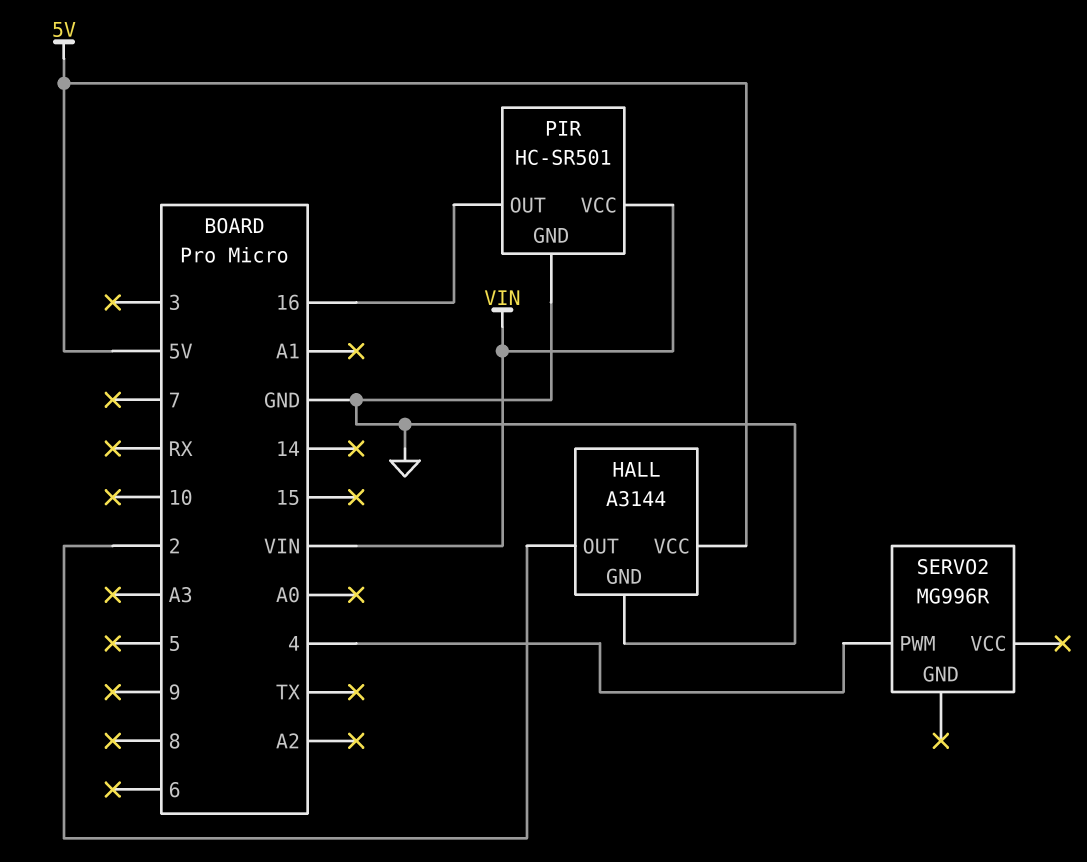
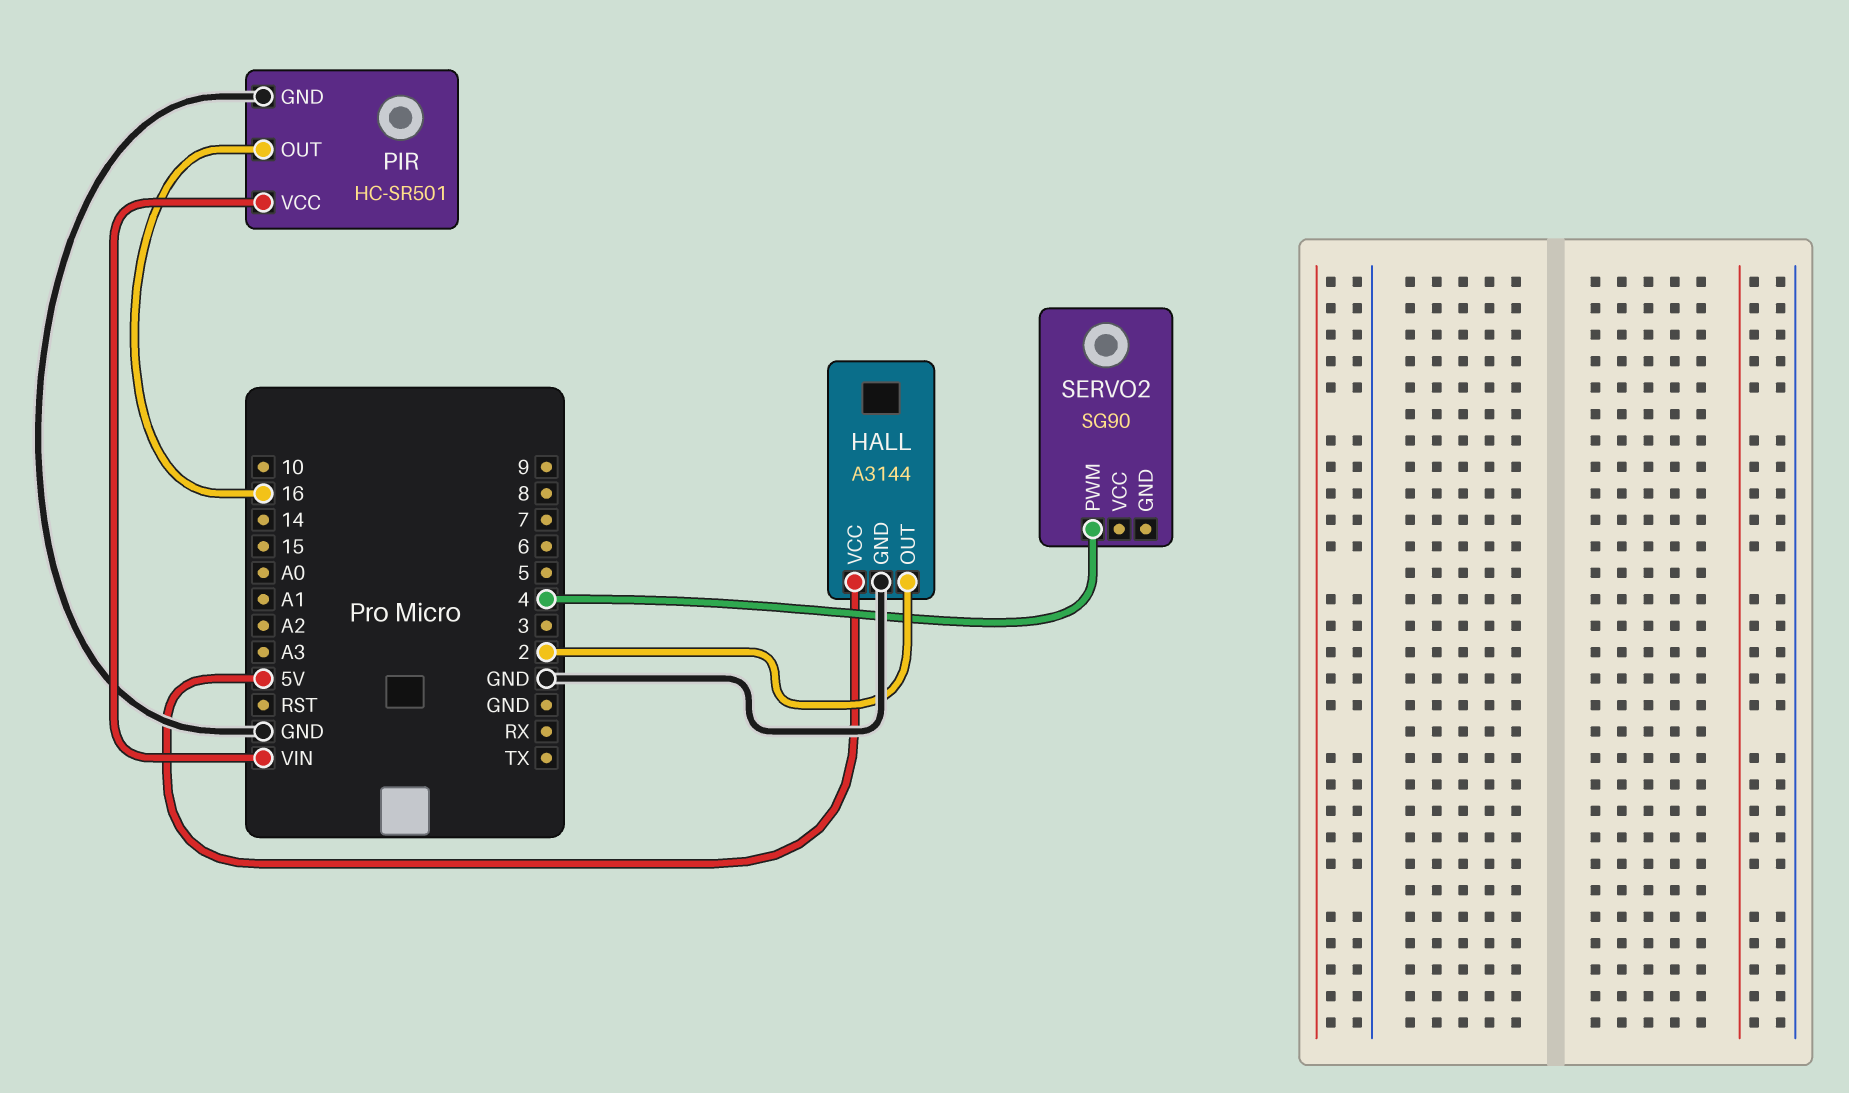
SERVO2: MG996R -> SG90

